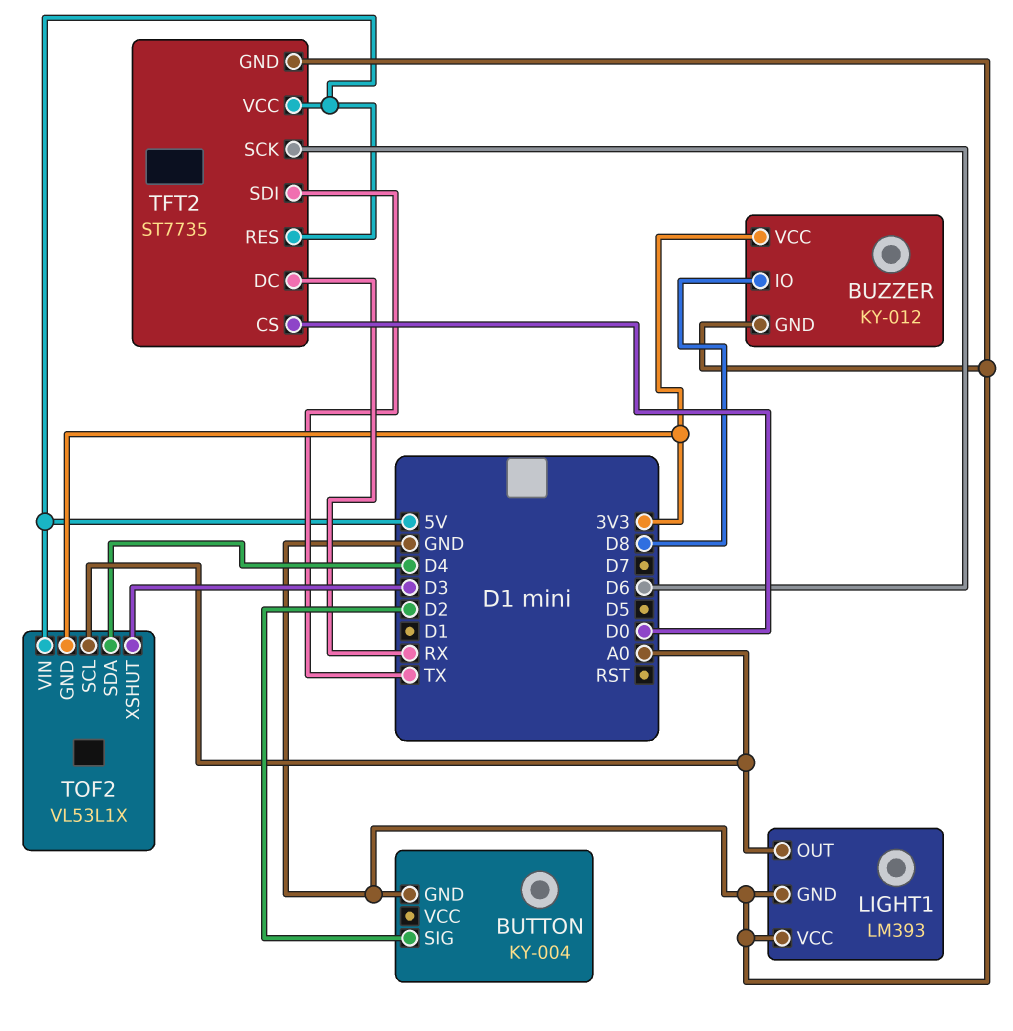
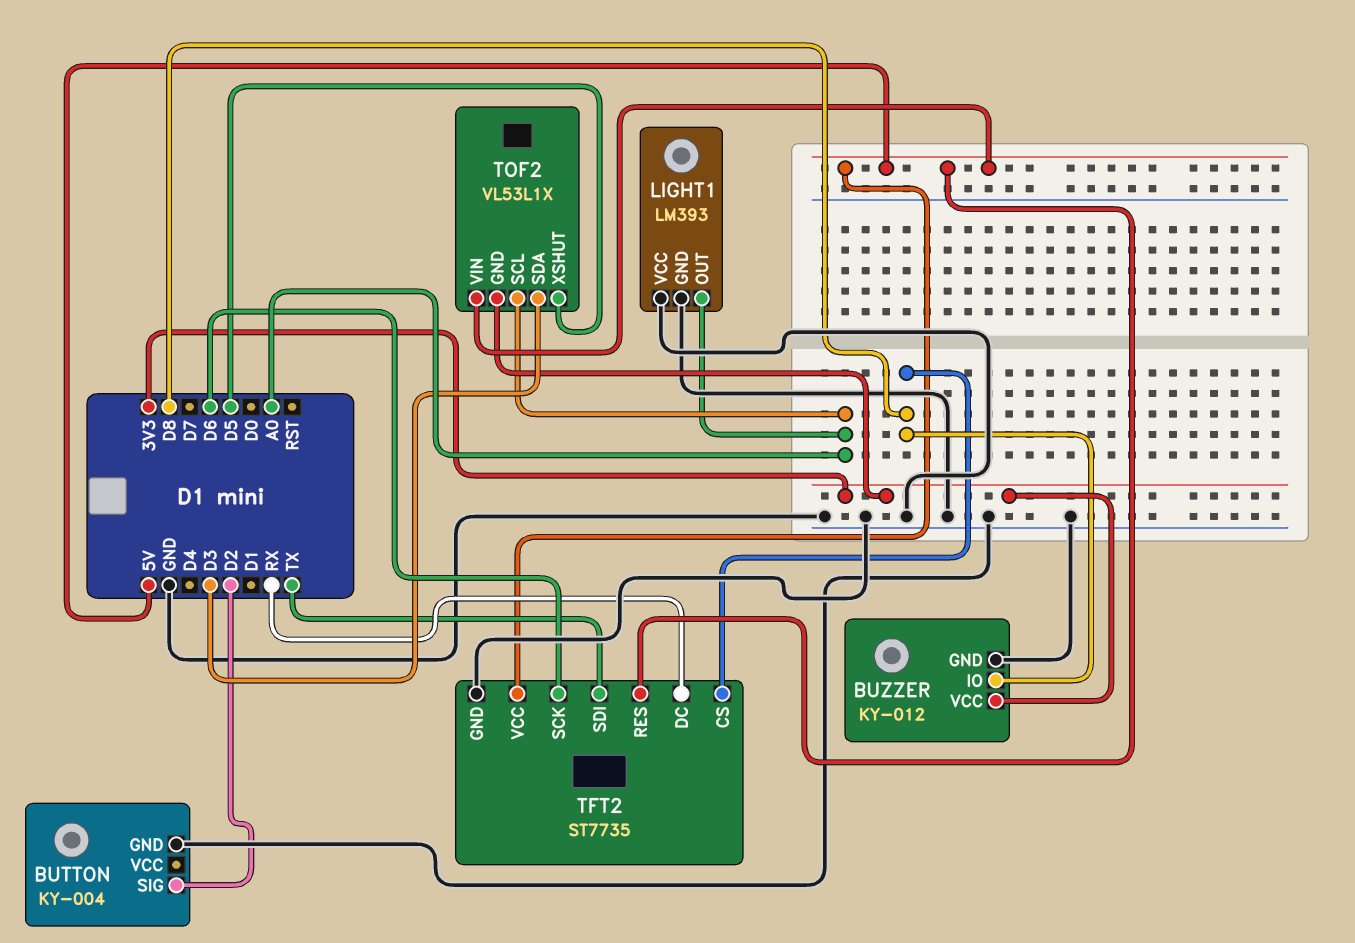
TFT2 pin CS: D0 -> D8
TOF2 pin SDA: D4 -> D3
TOF2 pin XSHUT: D3 -> D5

